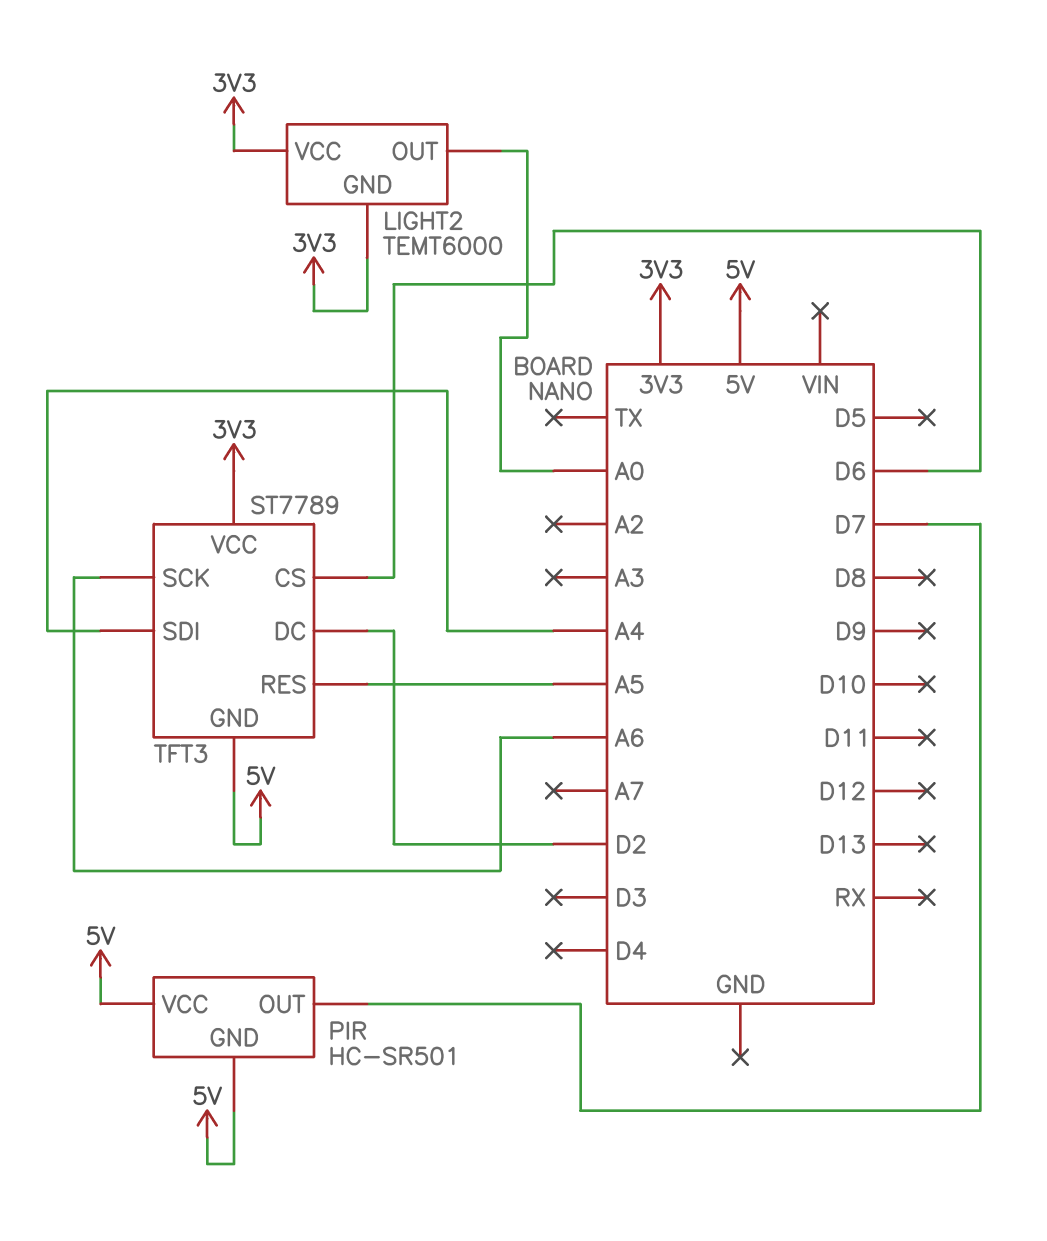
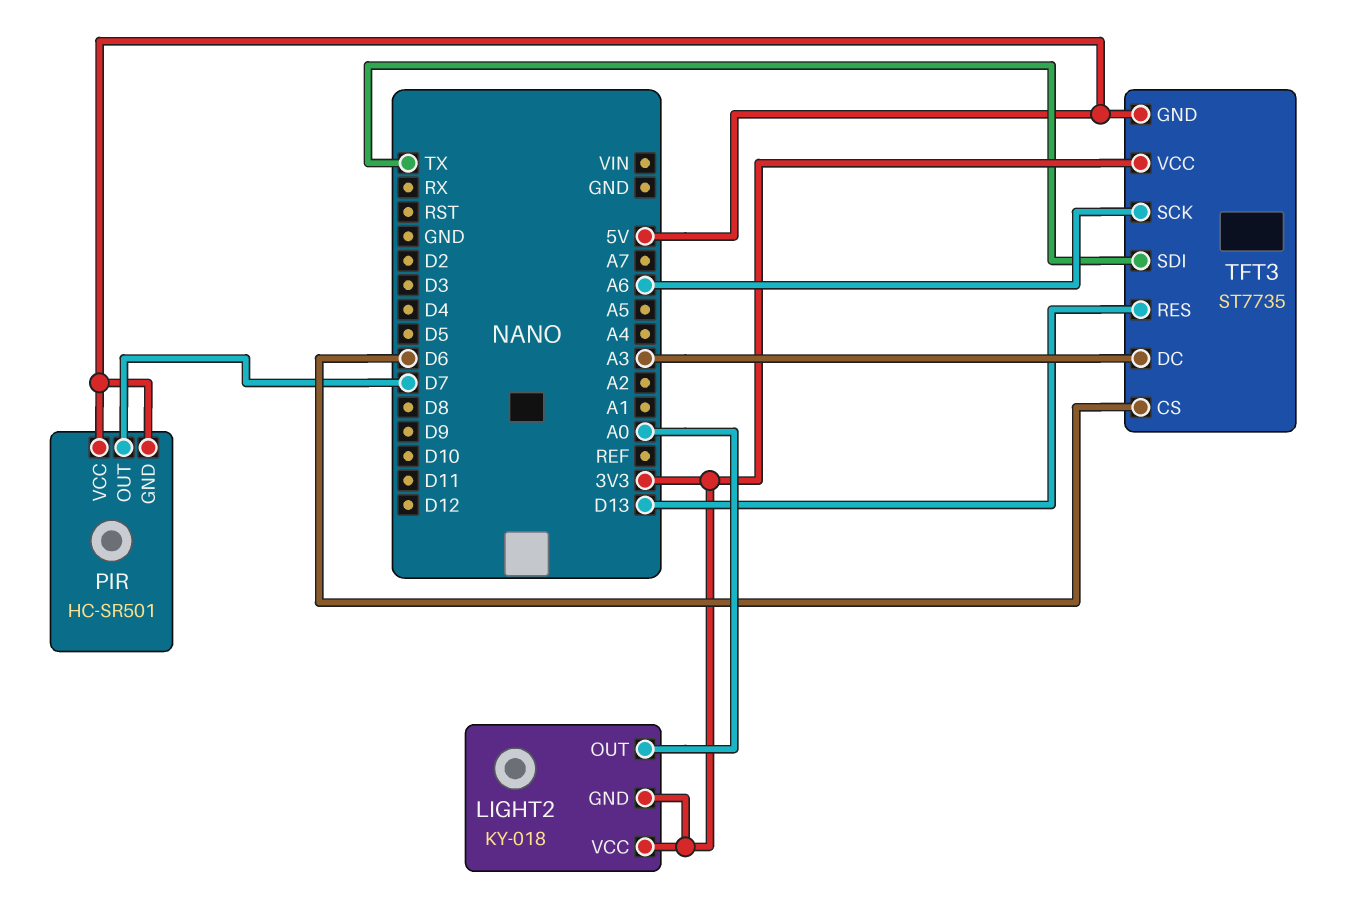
LIGHT2: TEMT6000 -> KY-018
TFT3: ST7789 -> ST7735
TFT3 pin DC: D2 -> A3
TFT3 pin RES: A5 -> D13
TFT3 pin SDI: A4 -> TX

